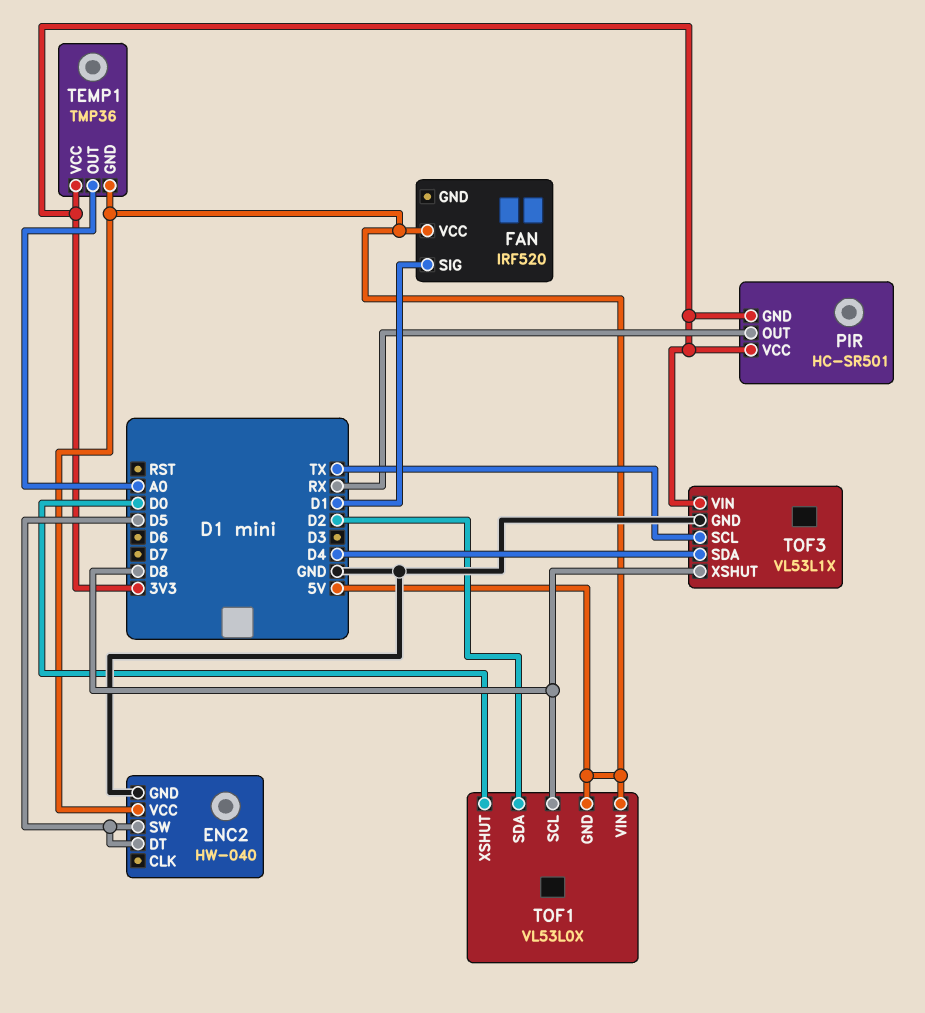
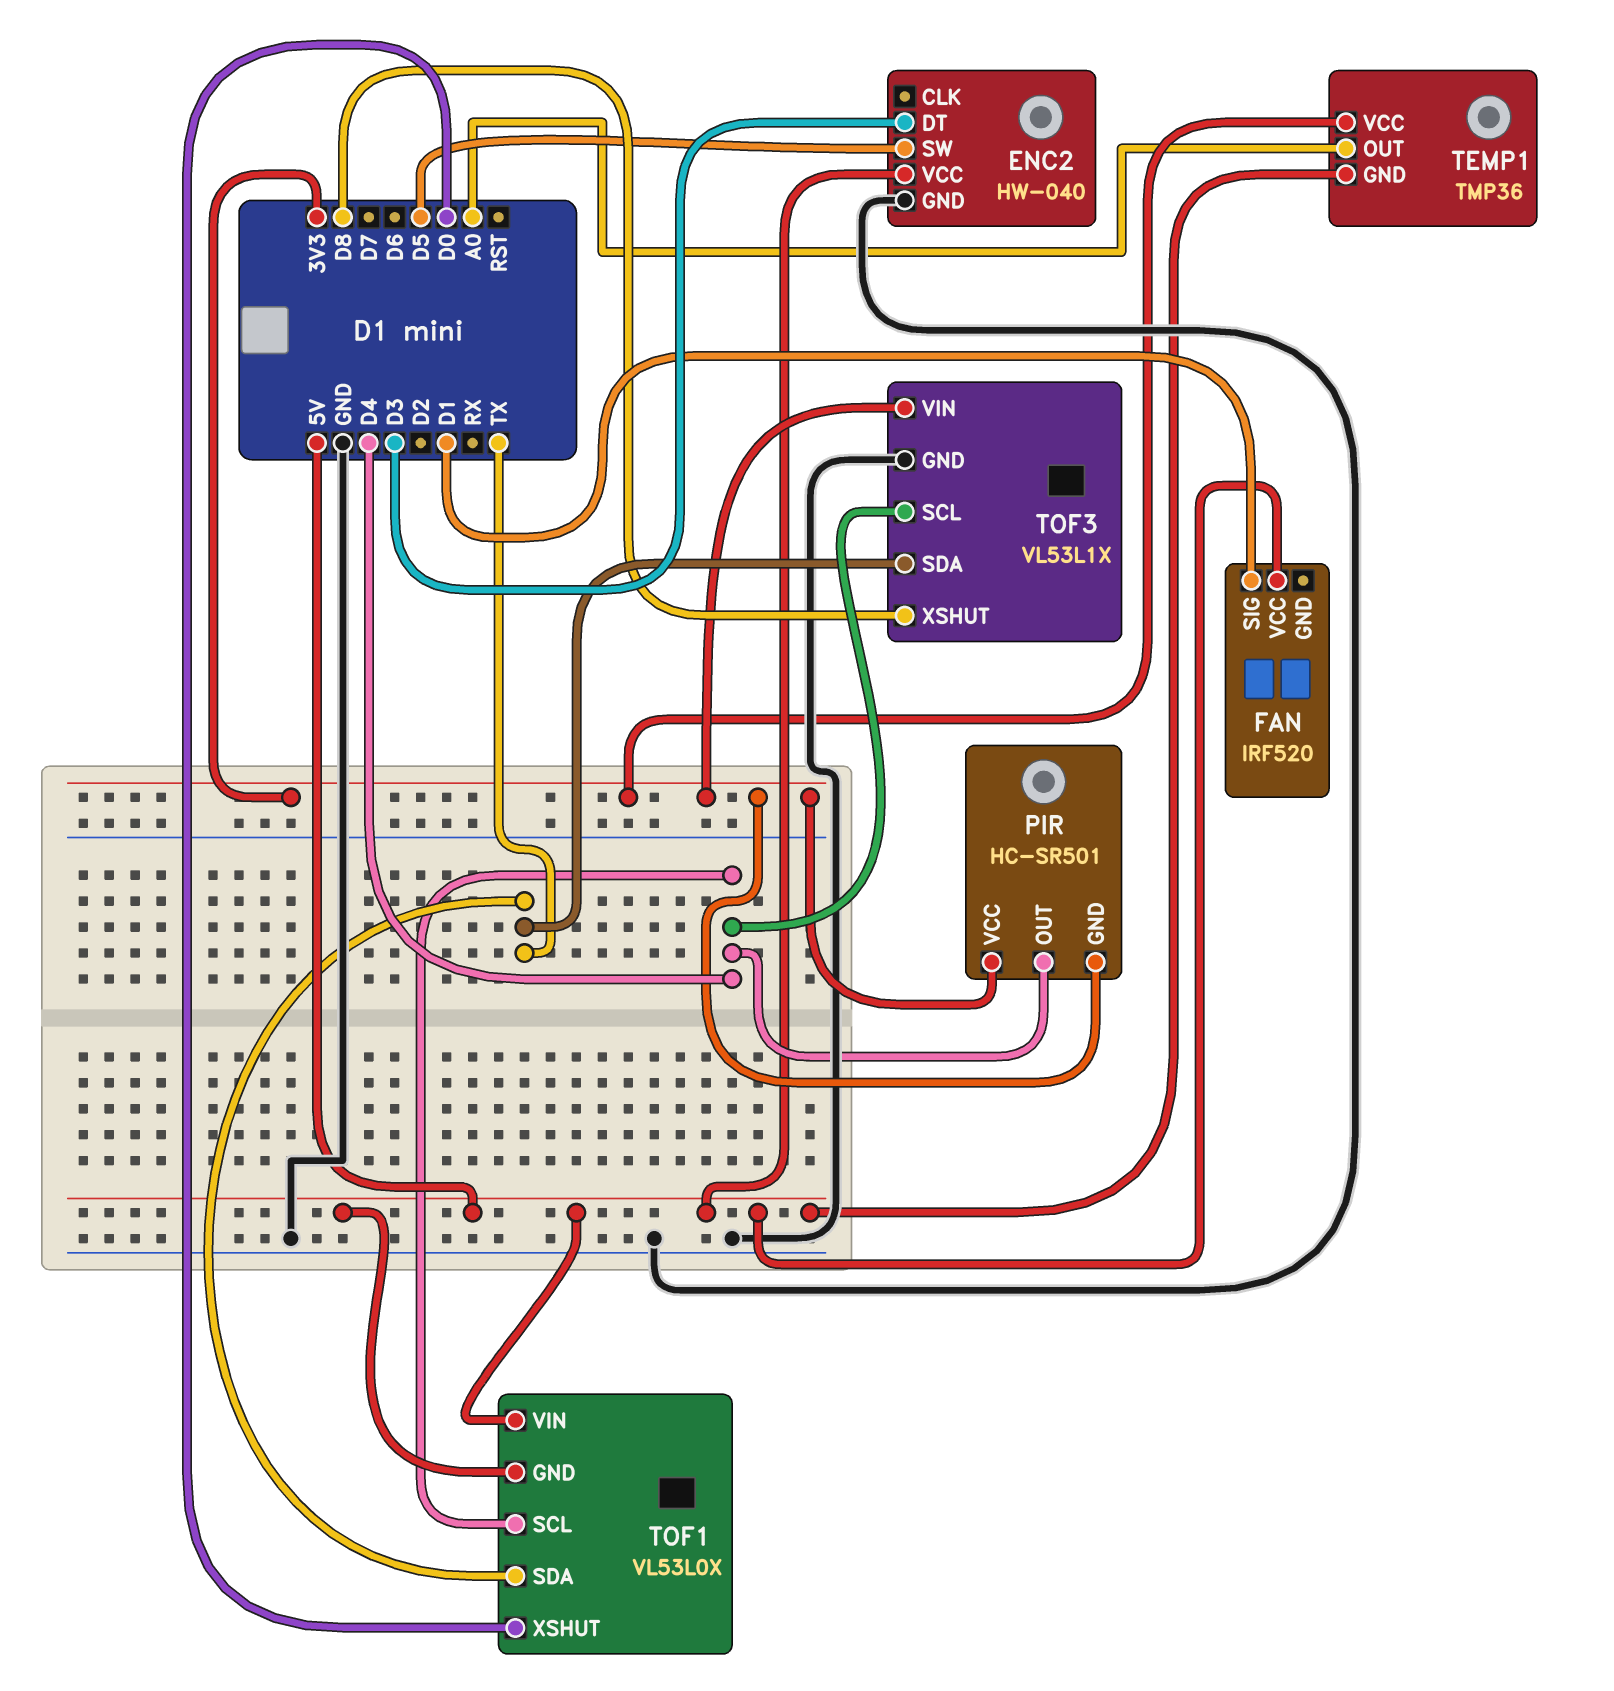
ENC2 pin DT: D5 -> D3
PIR pin OUT: RX -> D4
TOF1 pin SCL: D8 -> D4
TOF1 pin SDA: D2 -> TX
TOF3 pin SCL: TX -> D4
TOF3 pin SDA: D4 -> TX

